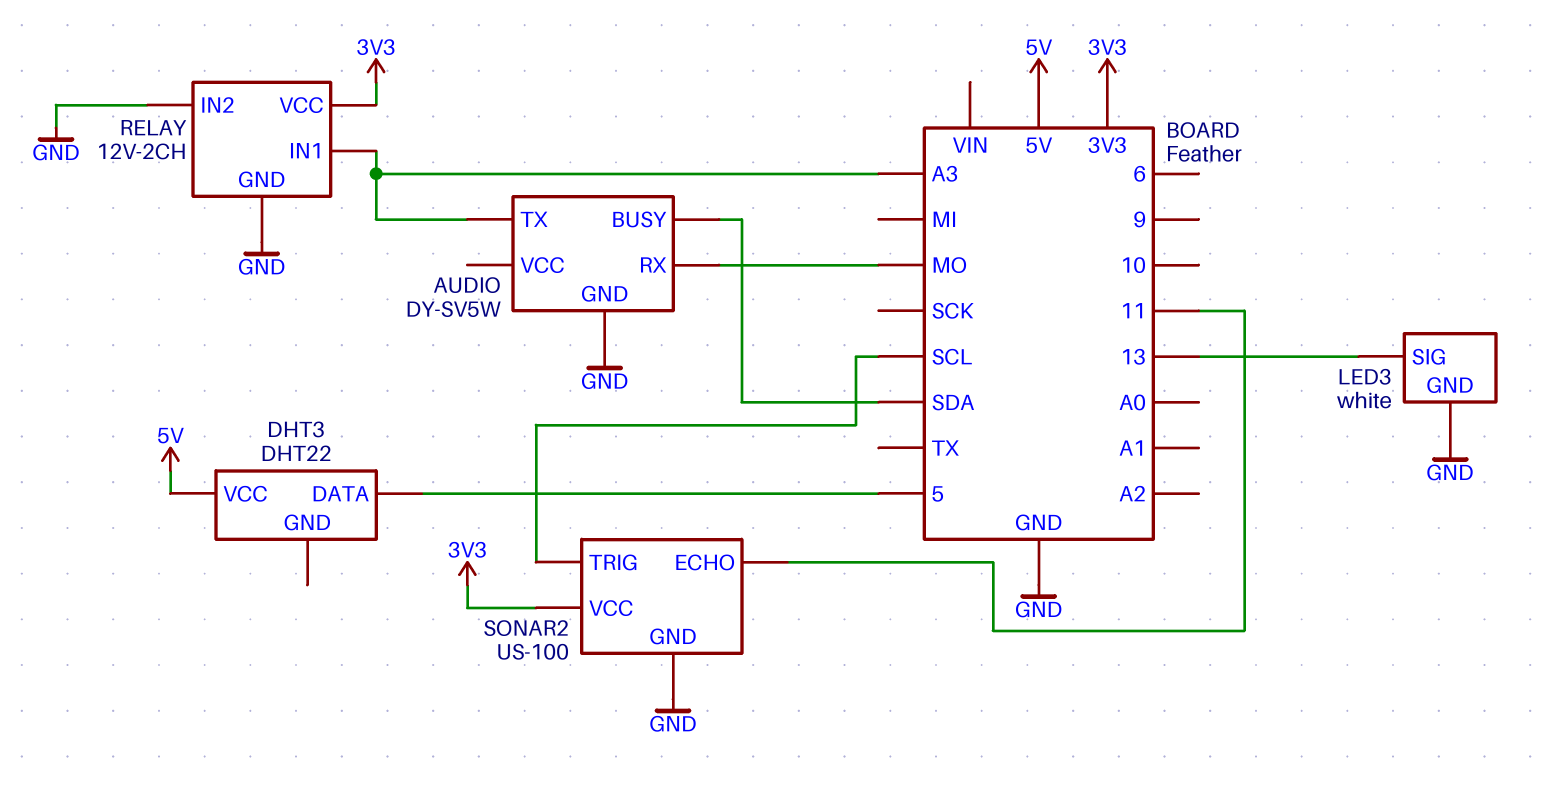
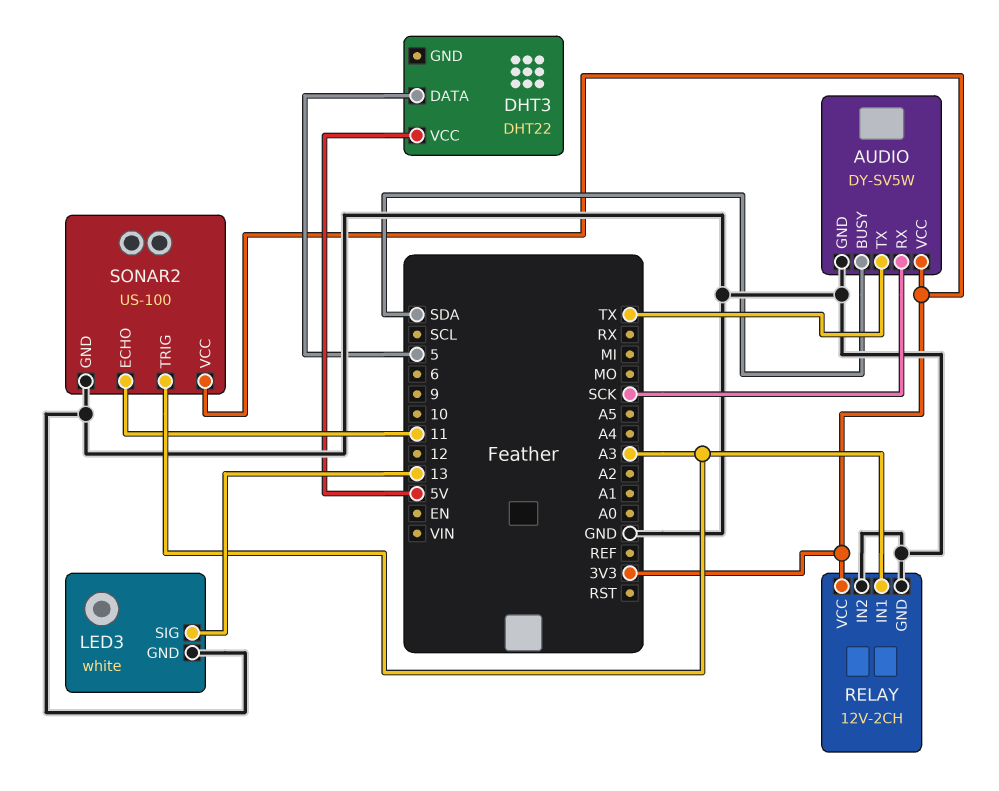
AUDIO pin RX: MO -> SCK
AUDIO pin TX: A3 -> TX
AUDIO pin VCC: none -> 3V3
SONAR2 pin TRIG: SCL -> A3

